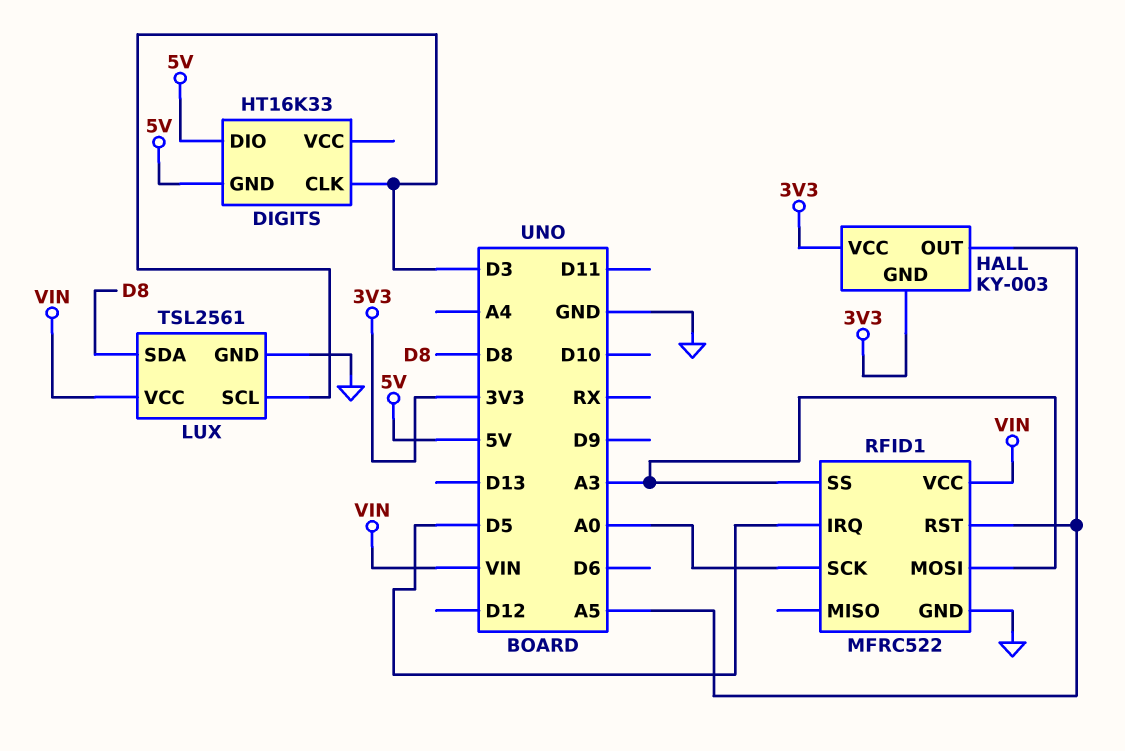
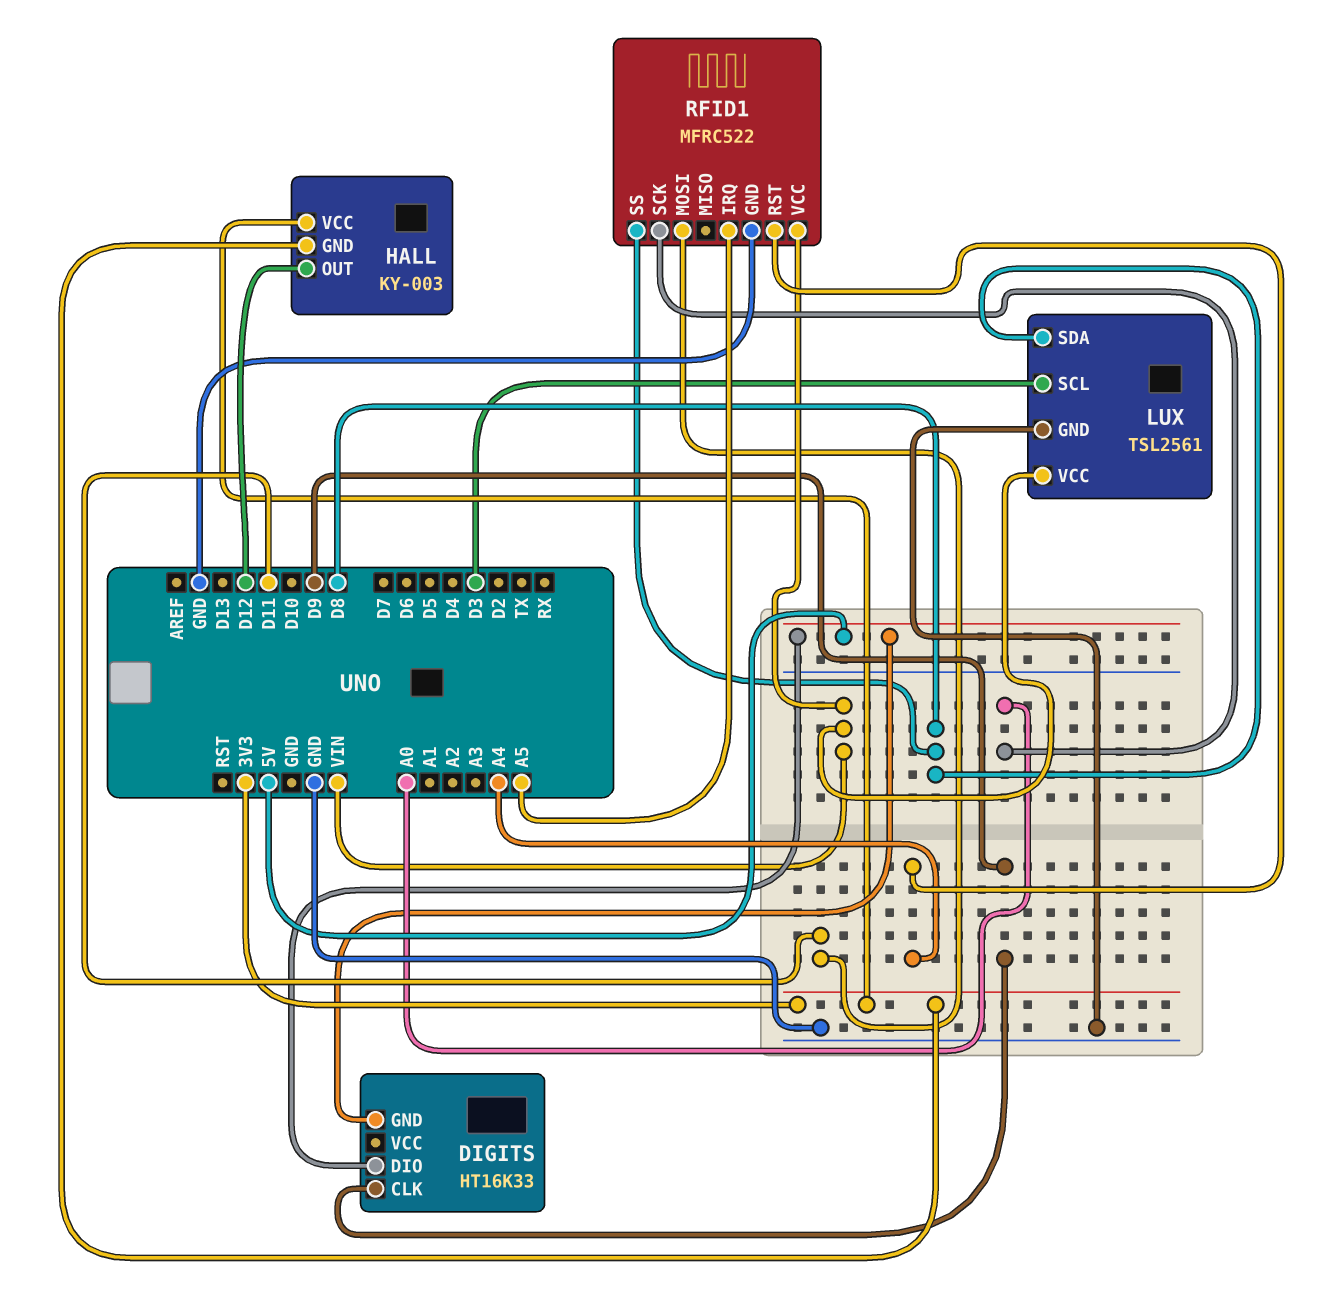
DIGITS pin CLK: D3 -> D9
HALL pin OUT: A5 -> D12
RFID1 pin IRQ: D5 -> A5
RFID1 pin MOSI: A3 -> D11
RFID1 pin RST: A5 -> A4
RFID1 pin SS: A3 -> D8

